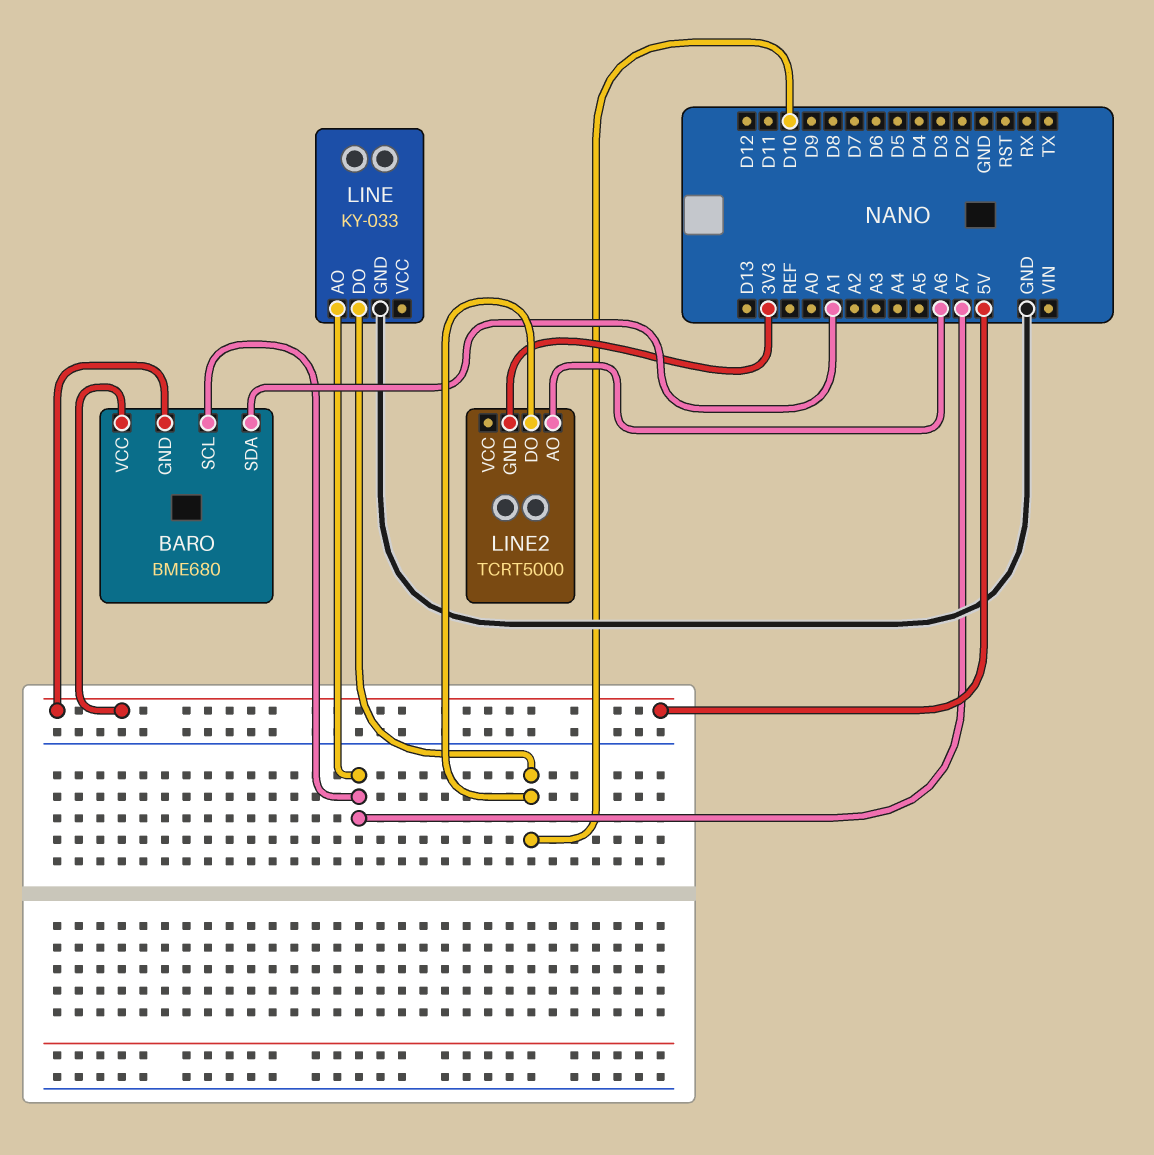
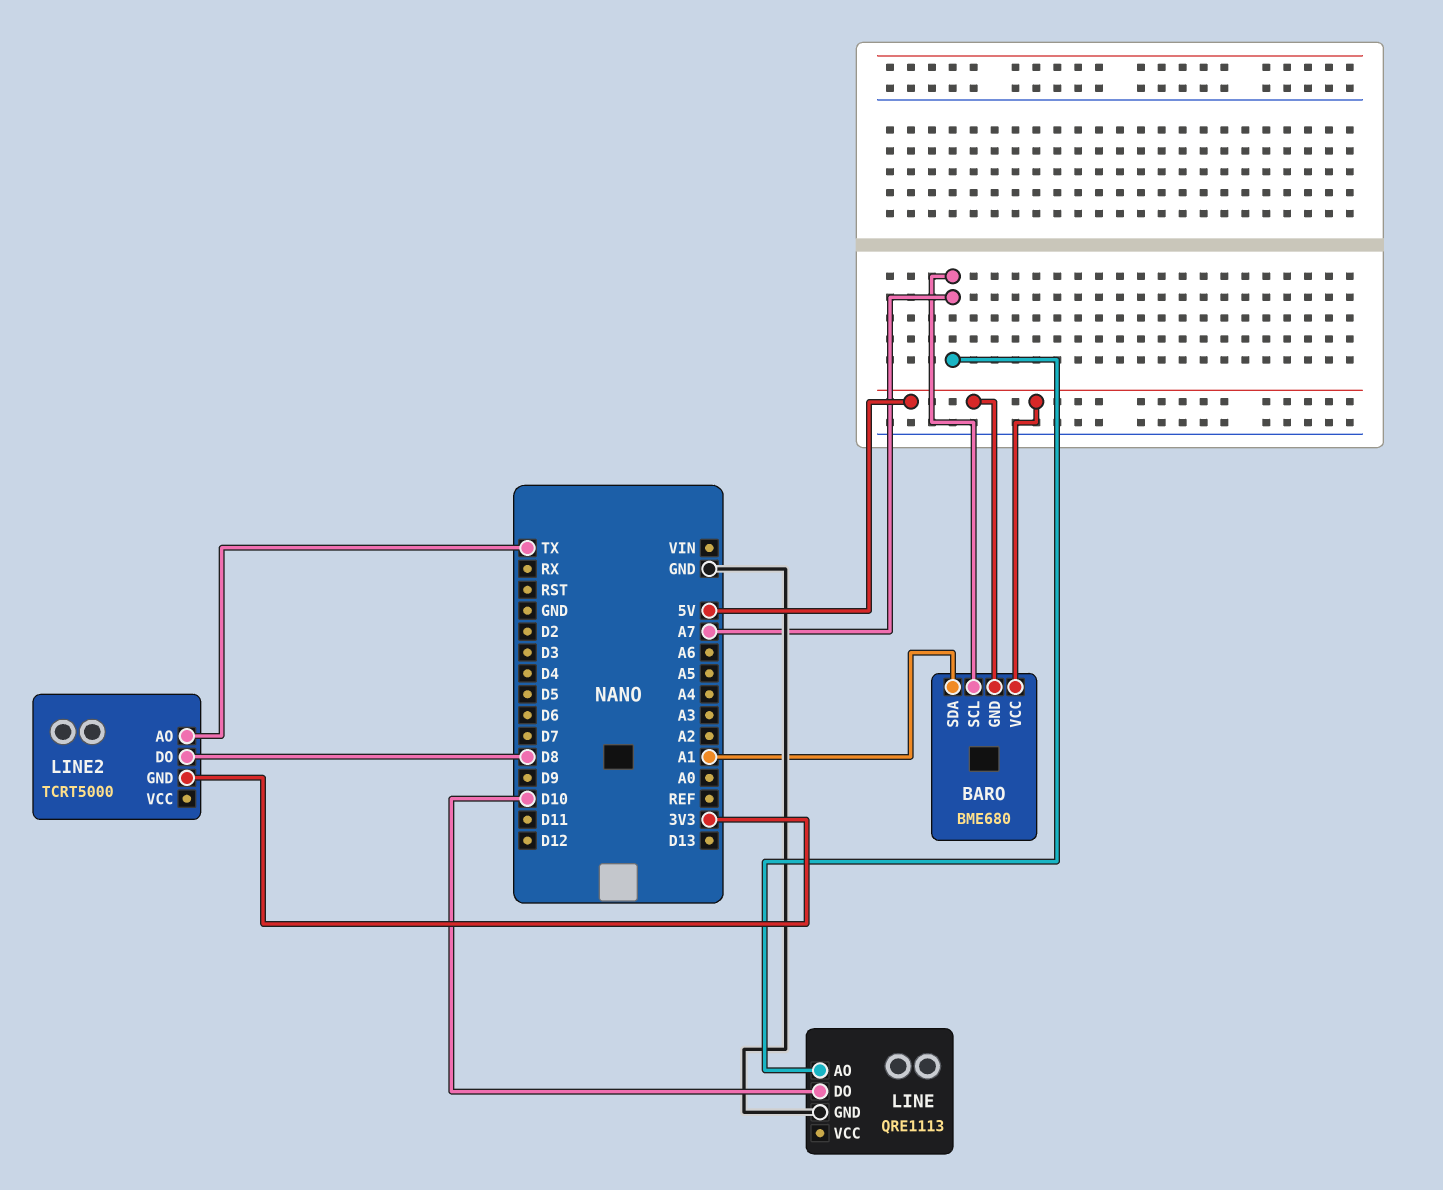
LINE: KY-033 -> QRE1113
LINE2 pin AO: A6 -> TX
LINE2 pin DO: D10 -> D8

